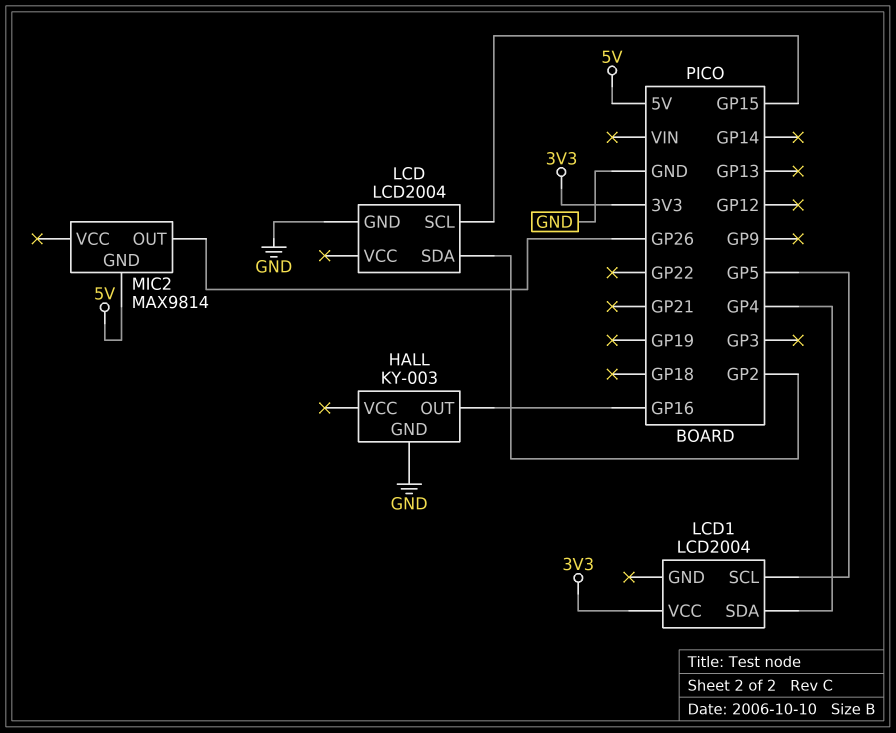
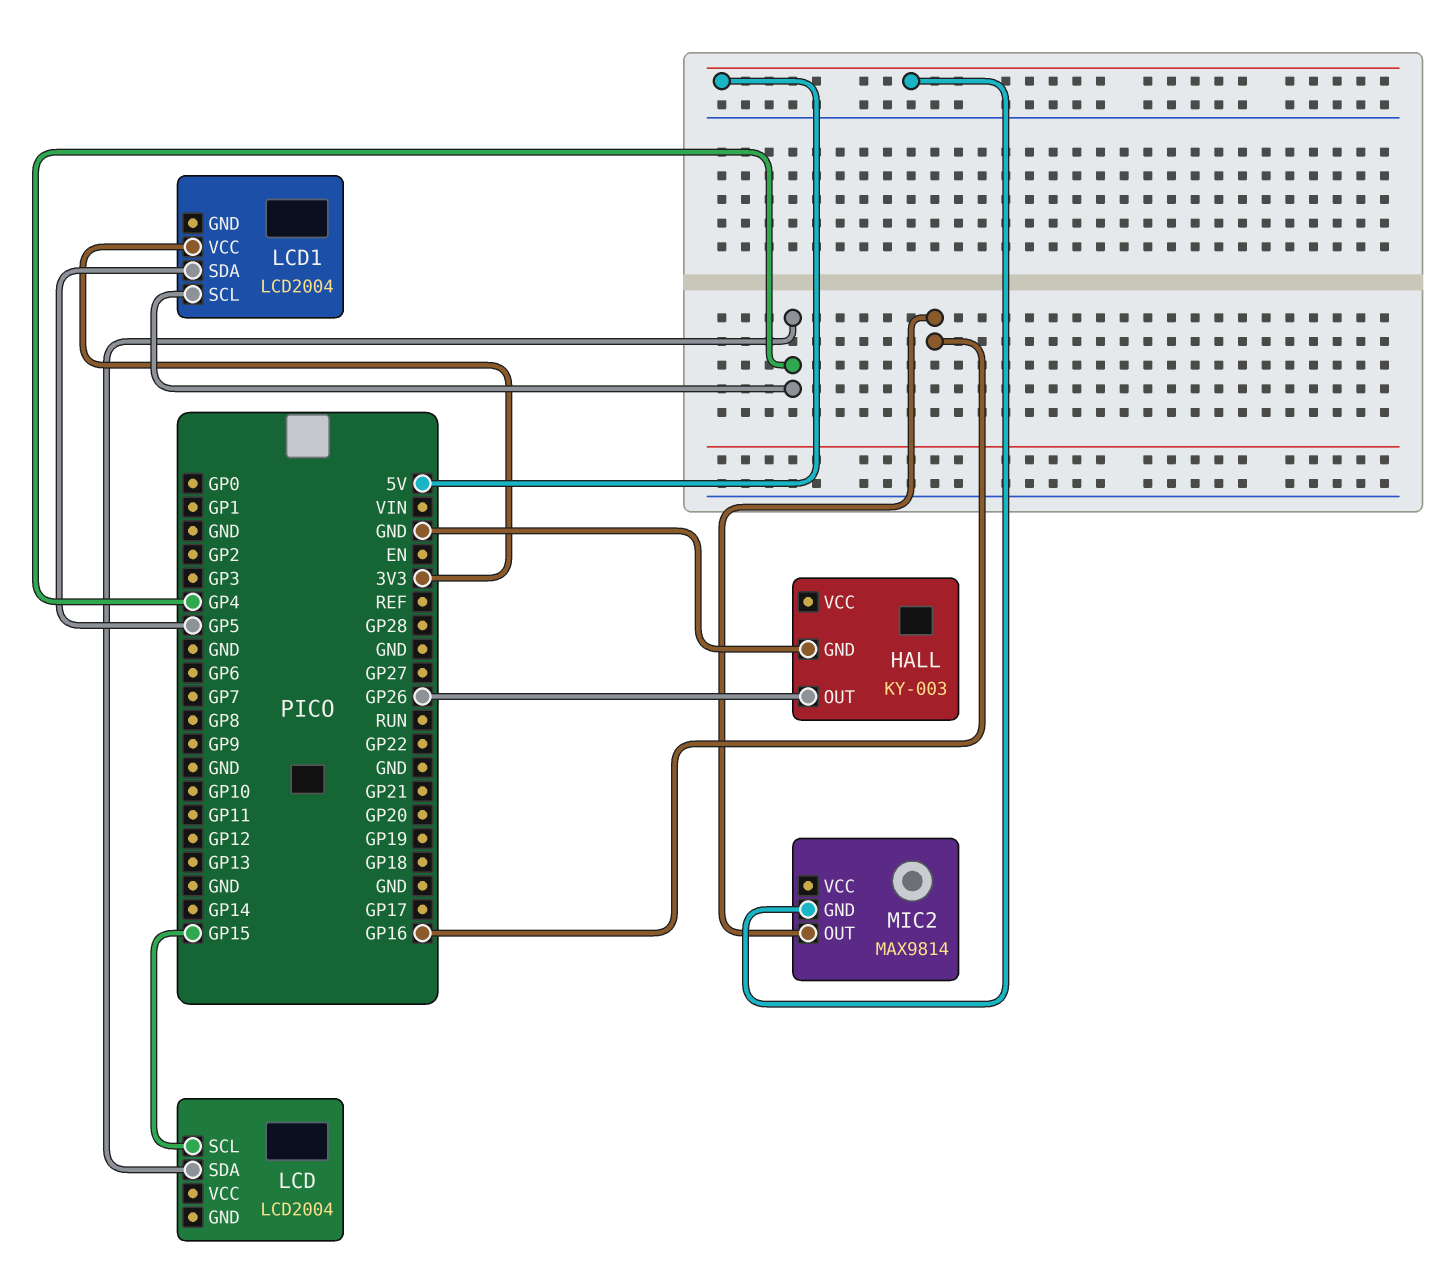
HALL pin OUT: GP16 -> GP26
LCD pin GND: GND -> none
LCD pin SDA: GP2 -> GP4
LCD1 pin SCL: GP5 -> GP4
LCD1 pin SDA: GP4 -> GP5
MIC2 pin OUT: GP26 -> GP16

